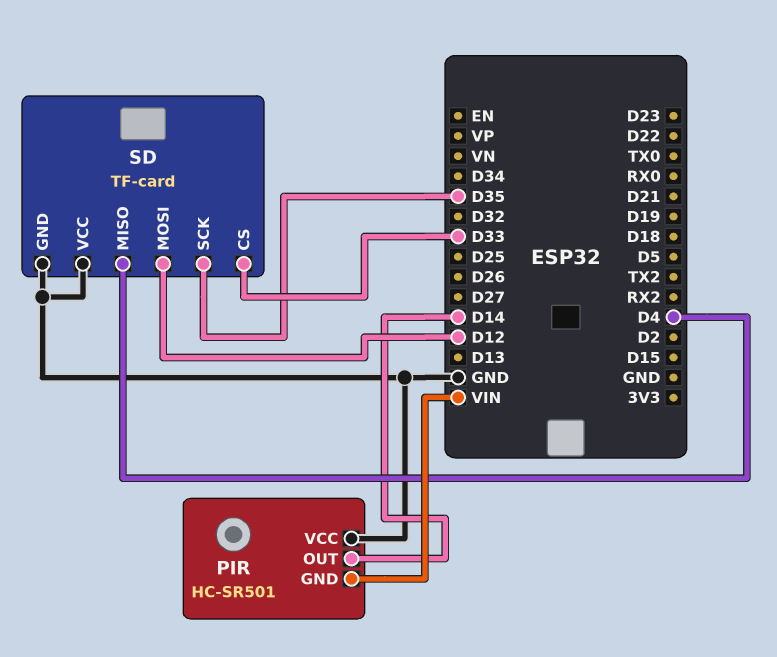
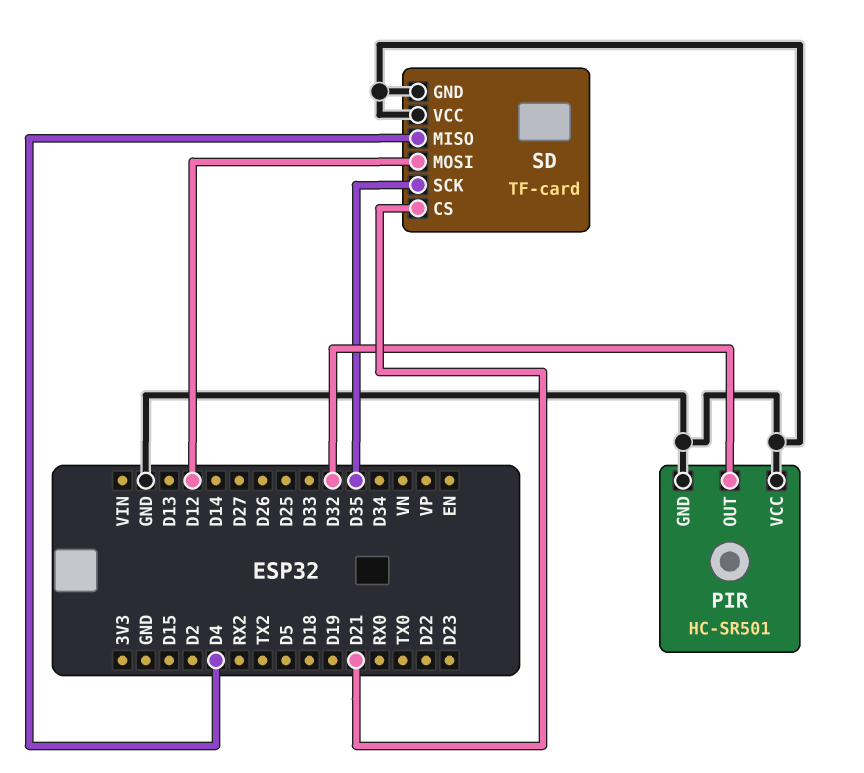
PIR pin GND: VIN -> GND
PIR pin OUT: D14 -> D32
SD pin CS: D33 -> D21

